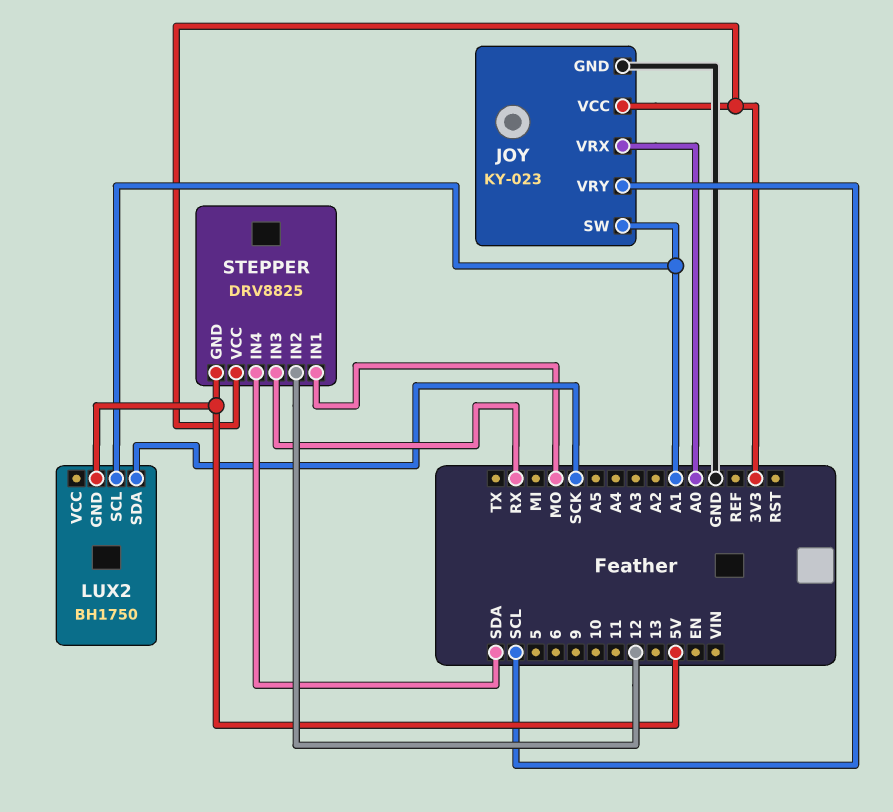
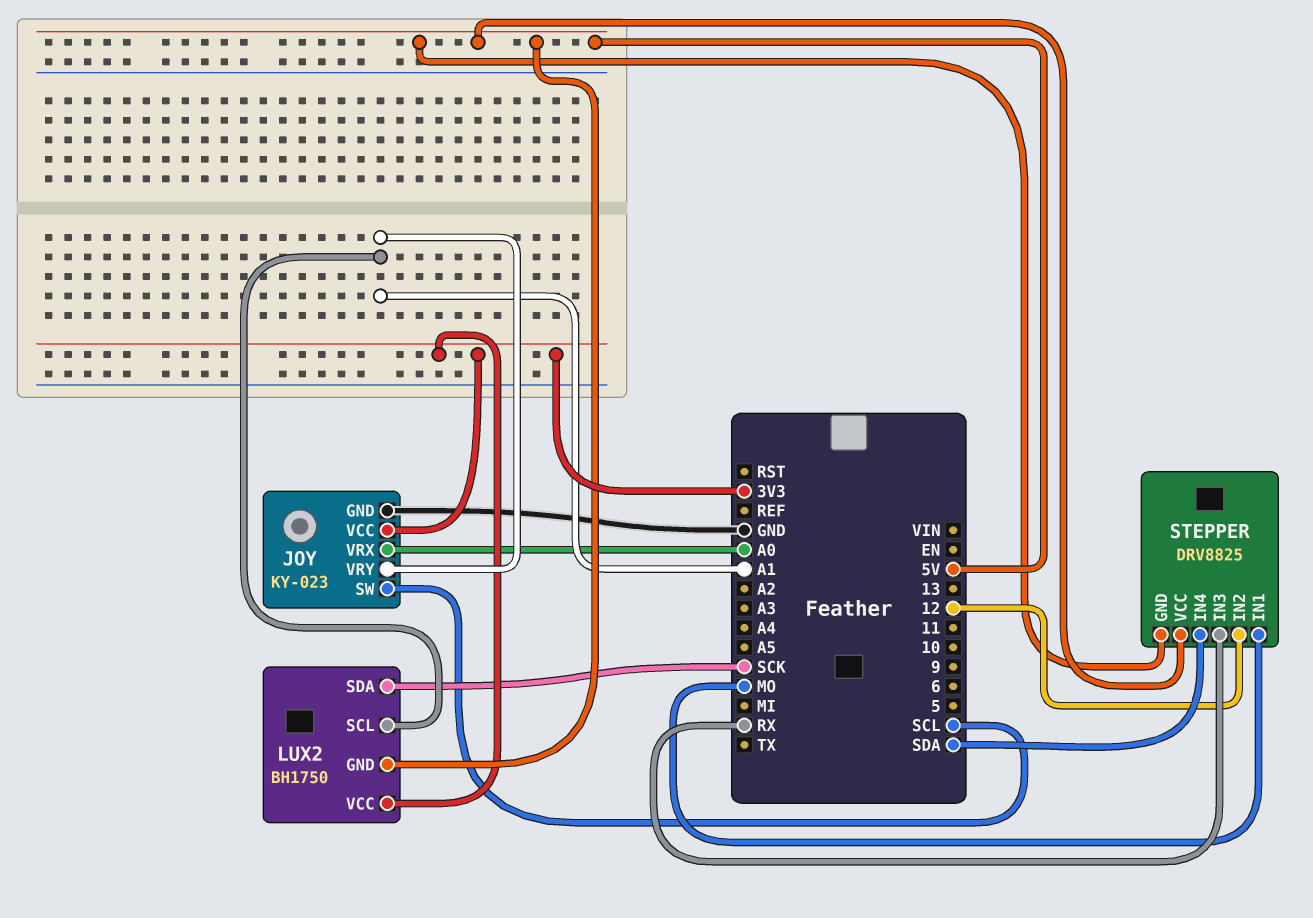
JOY pin SW: A1 -> SCL
JOY pin VRY: SCL -> A1
LUX2 pin VCC: none -> 3V3
STEPPER pin VCC: 3V3 -> 5V

